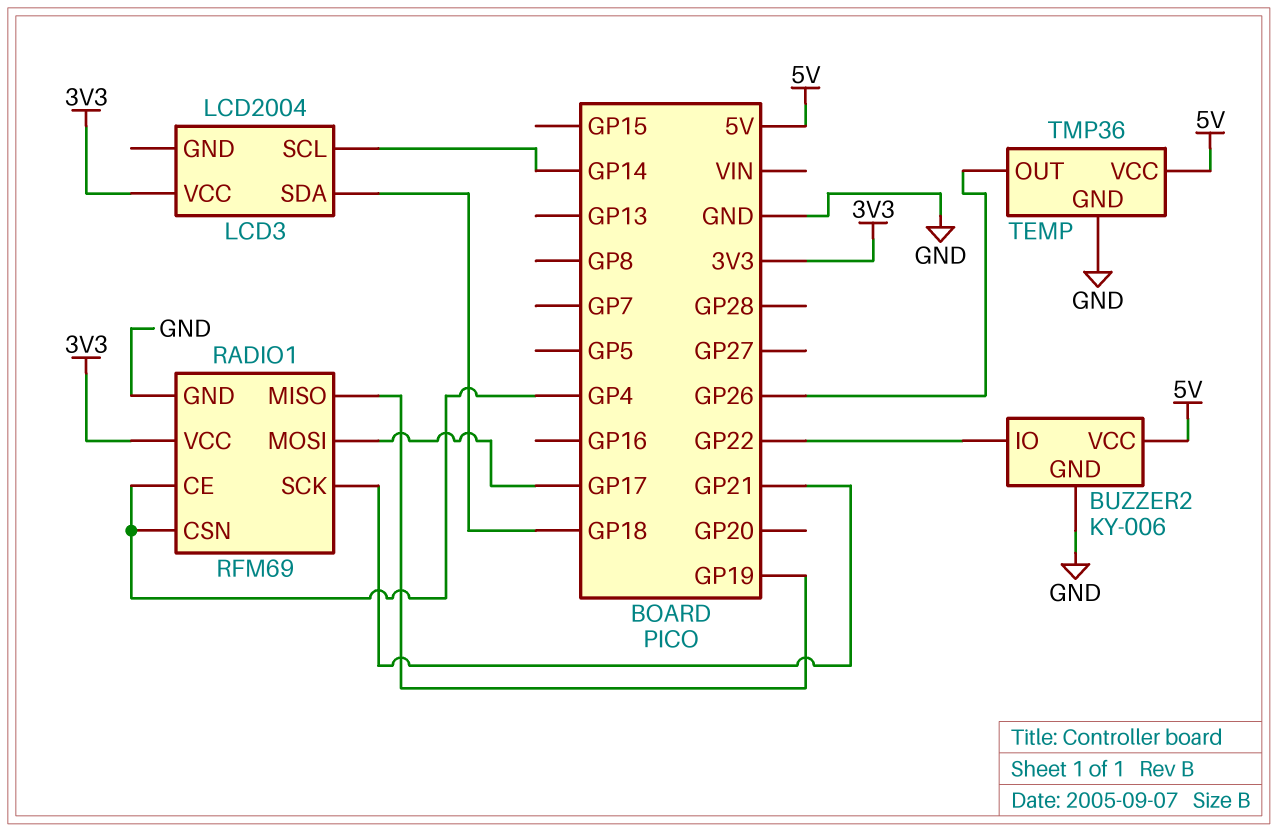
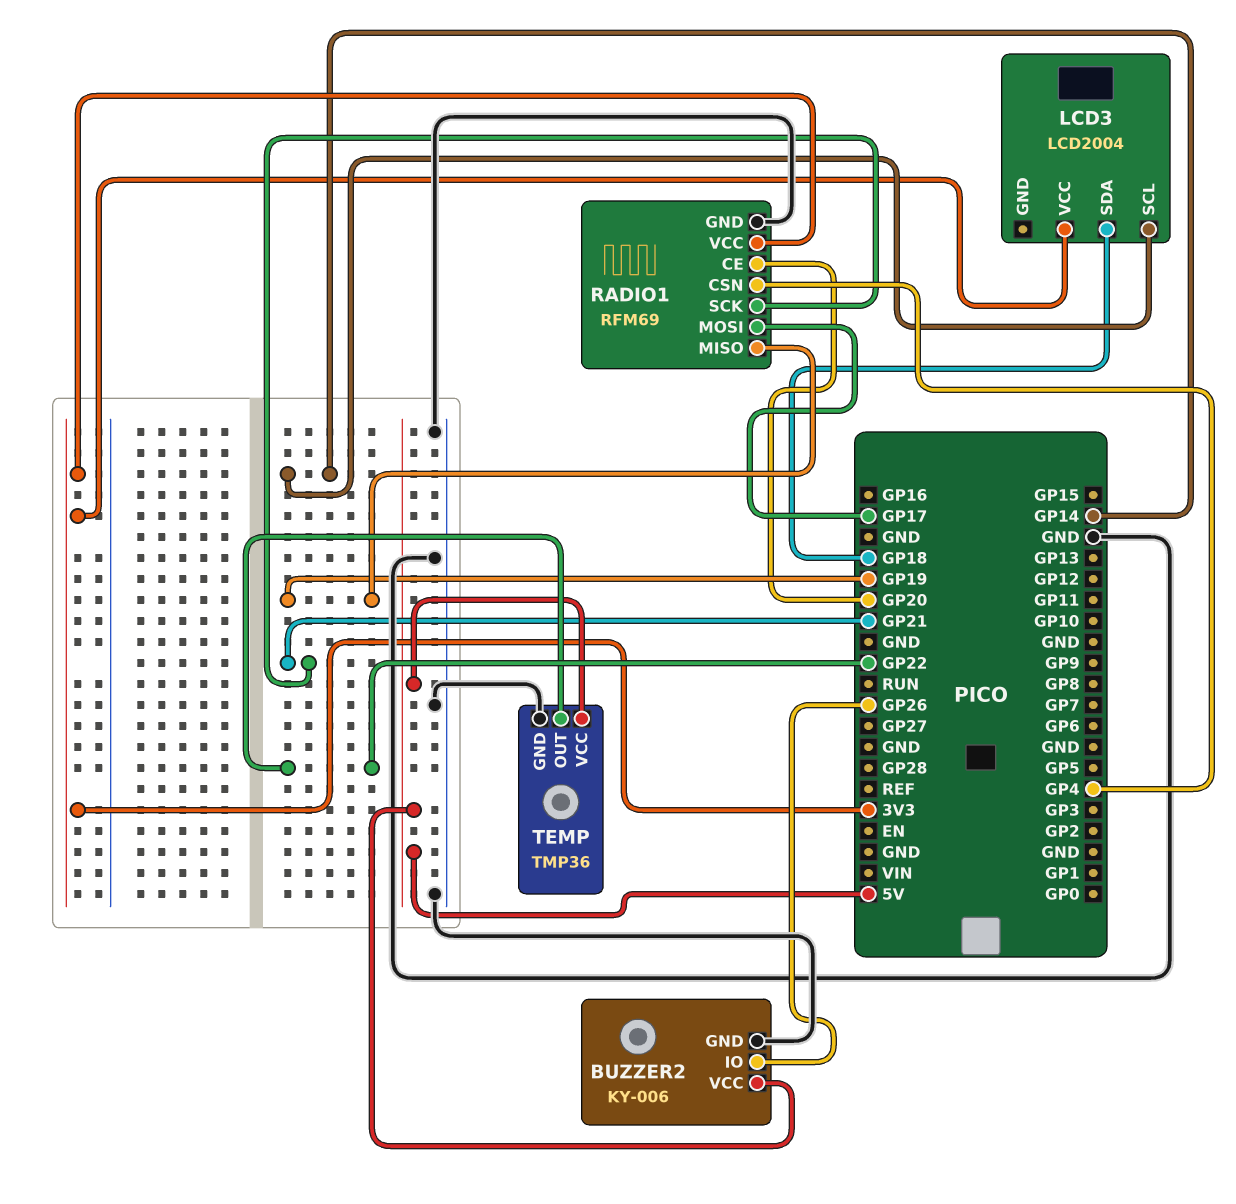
BUZZER2 pin IO: GP22 -> GP26
RADIO1 pin CE: GP4 -> GP20
TEMP pin OUT: GP26 -> GP22

